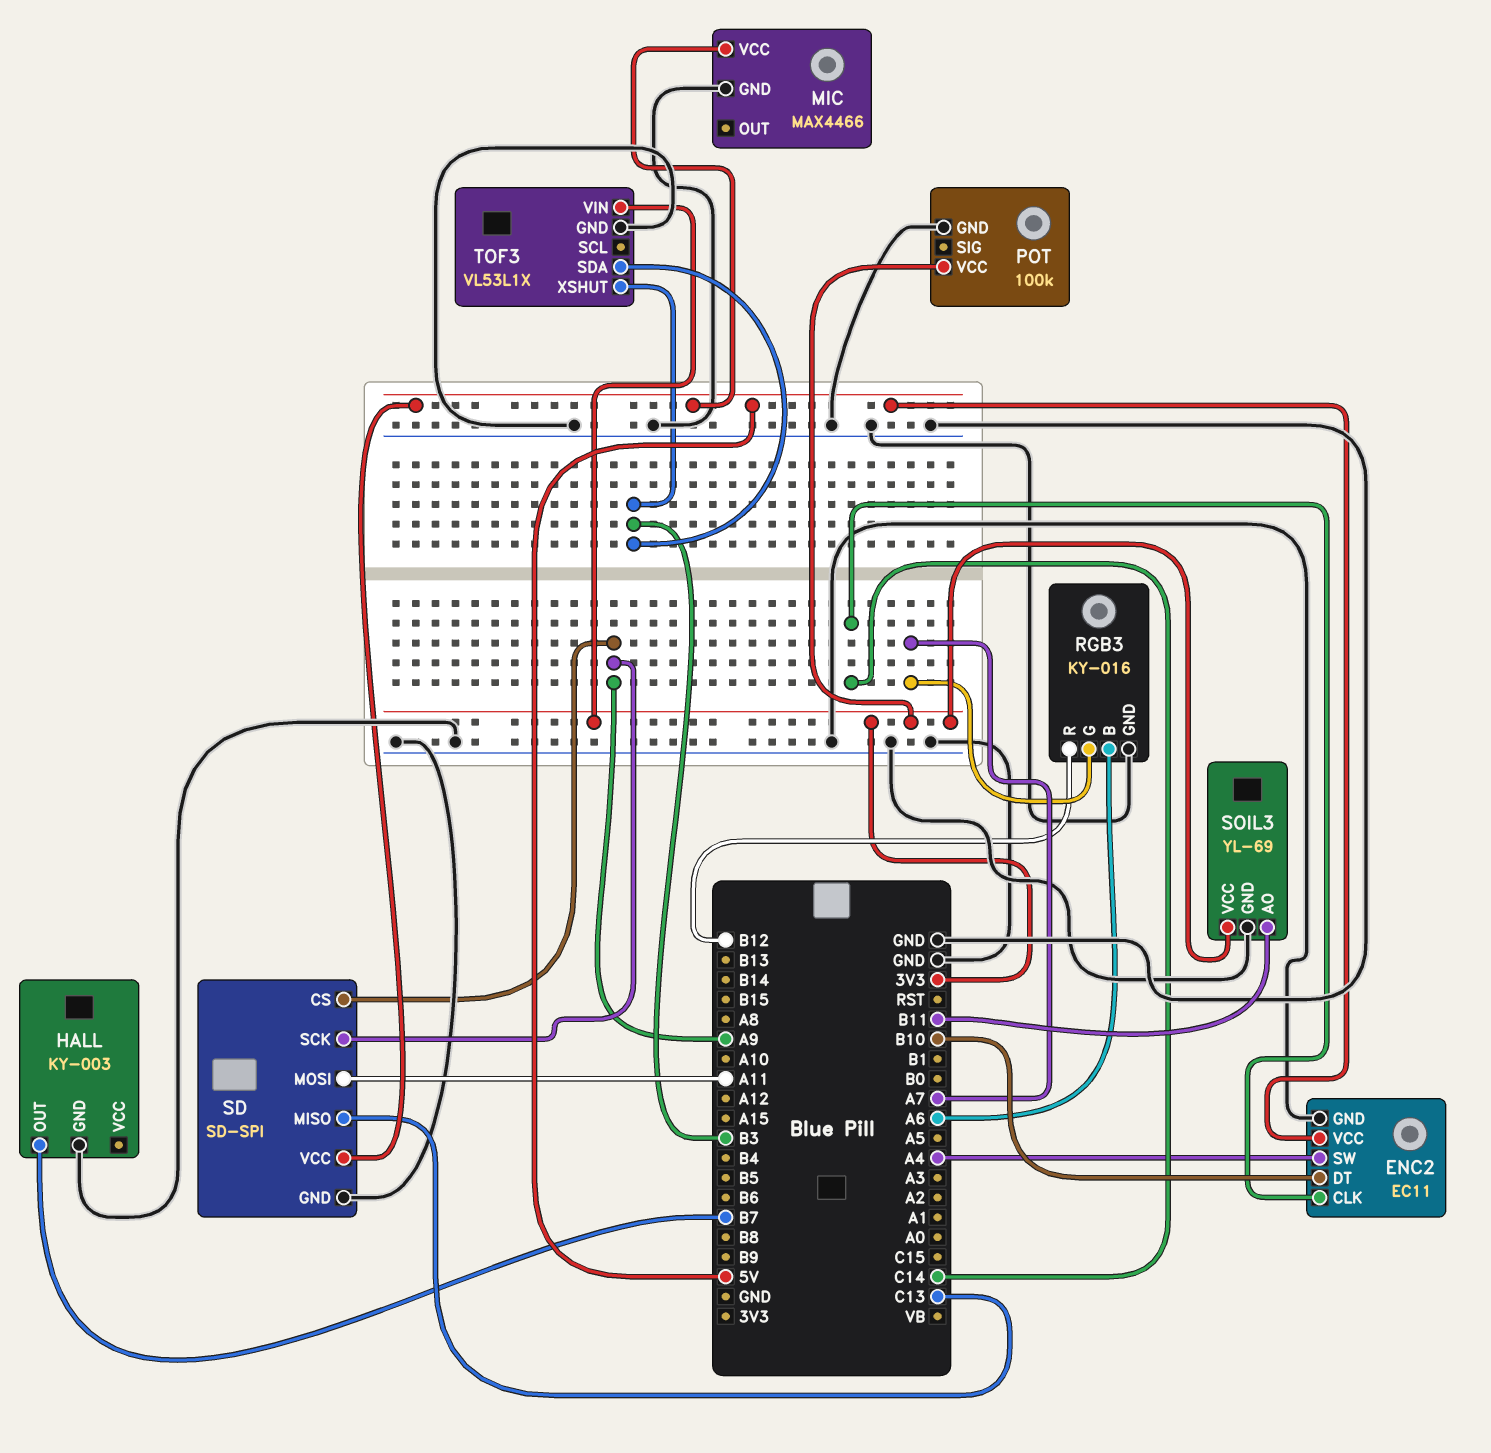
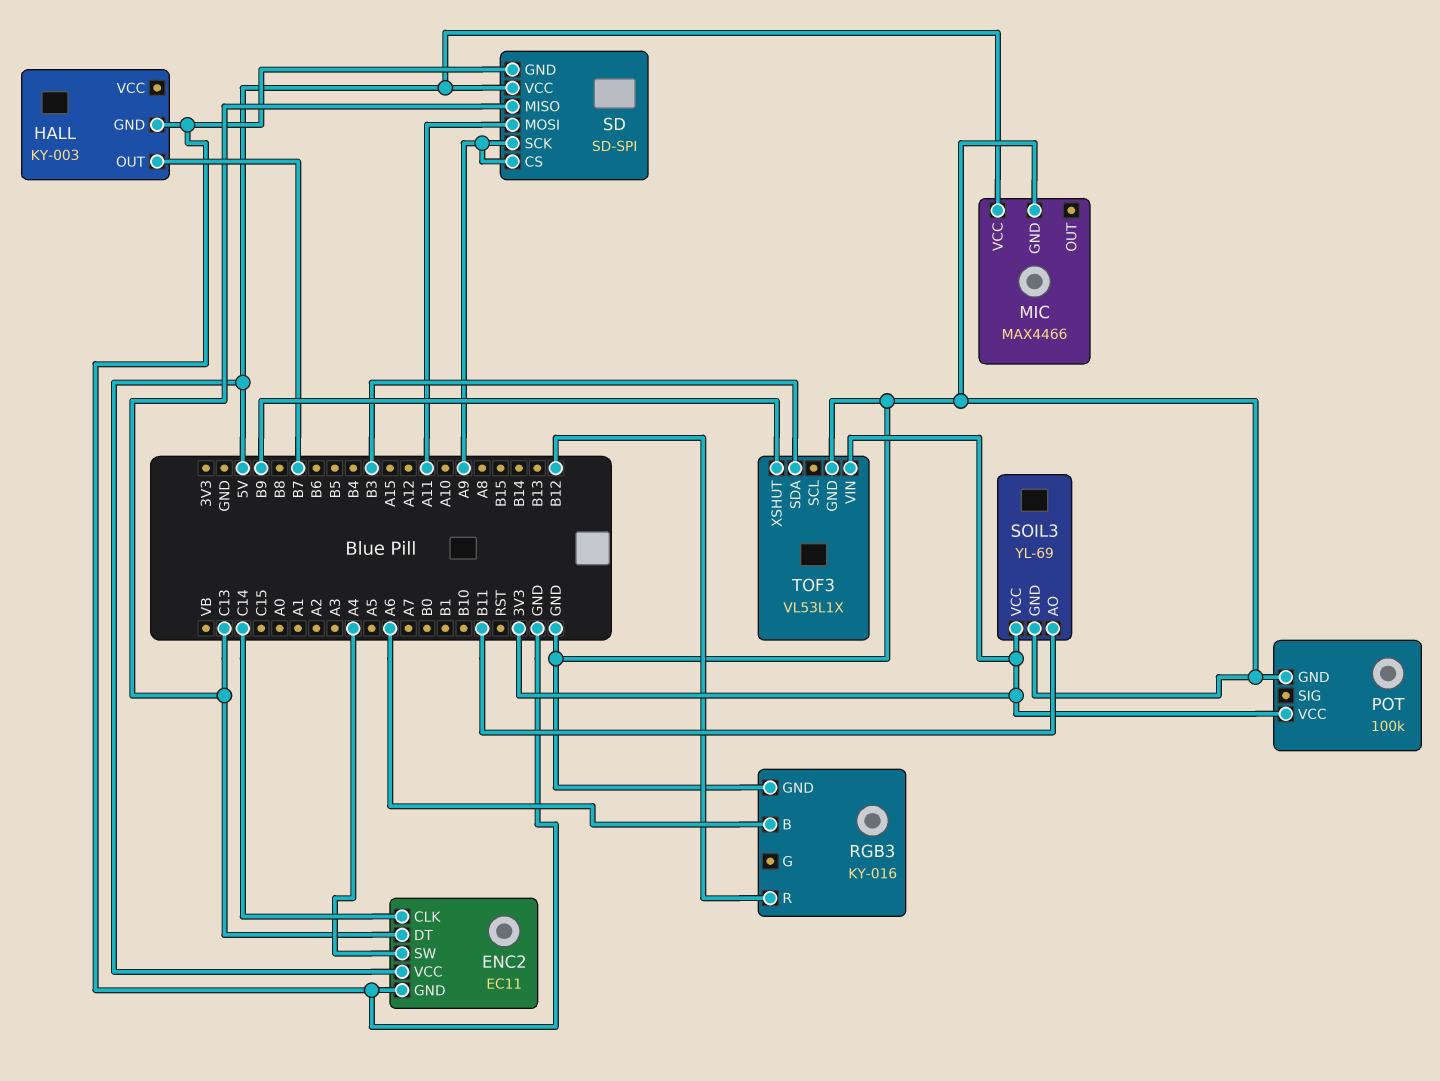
ENC2 pin DT: B10 -> C13
RGB3 pin G: A7 -> none
TOF3 pin XSHUT: B3 -> B9

